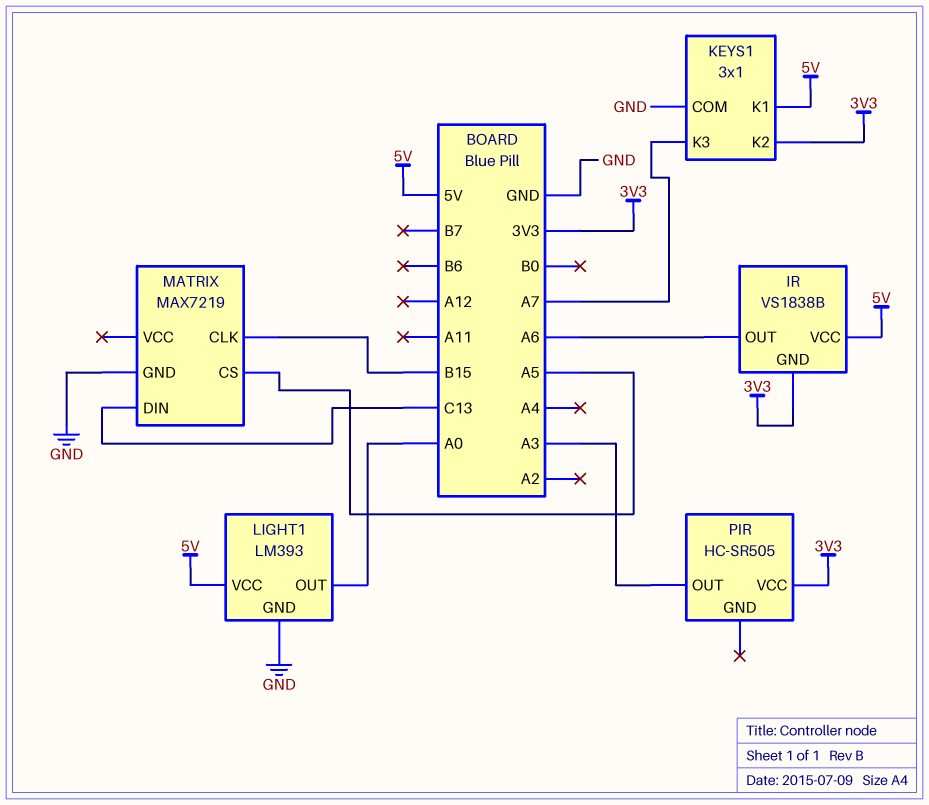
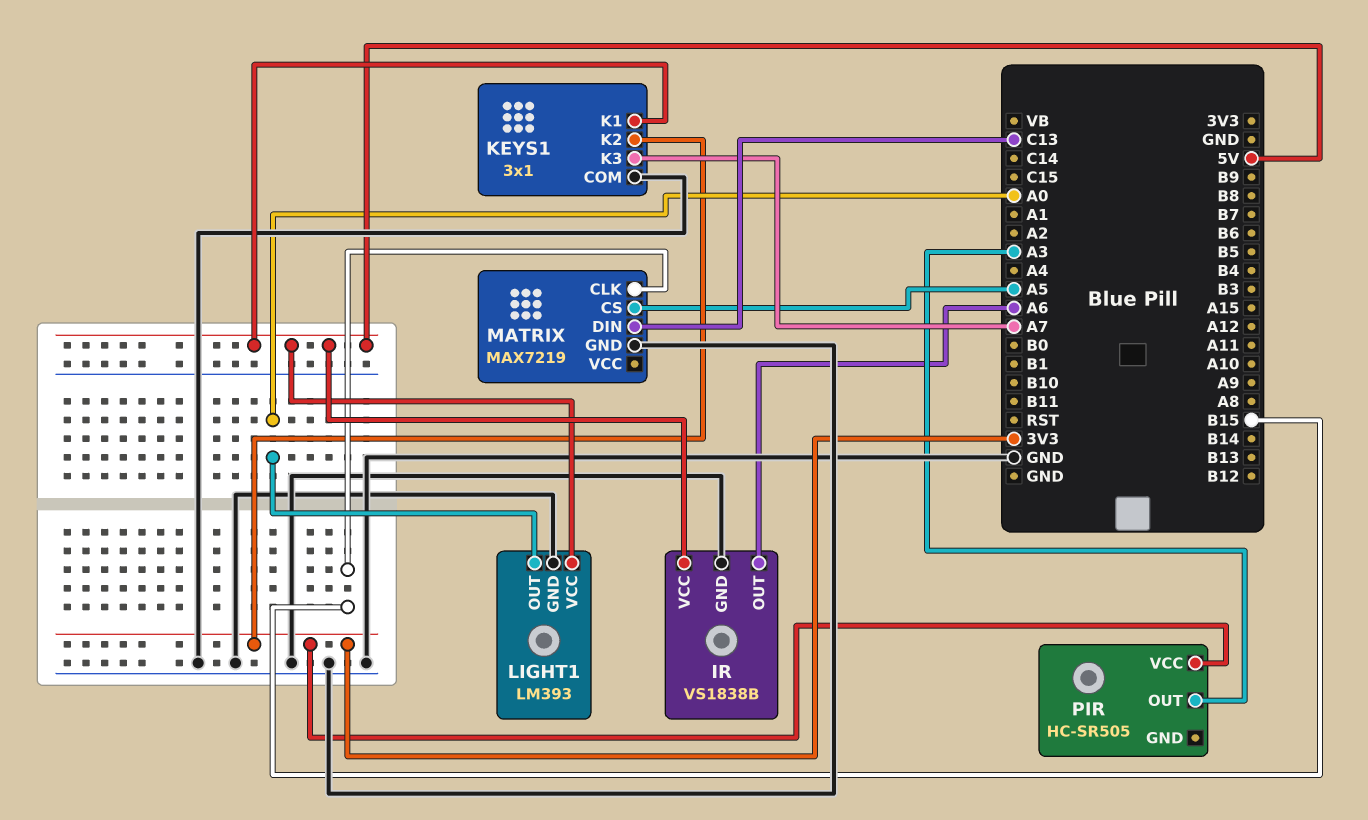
IR pin GND: 3V3 -> GND

